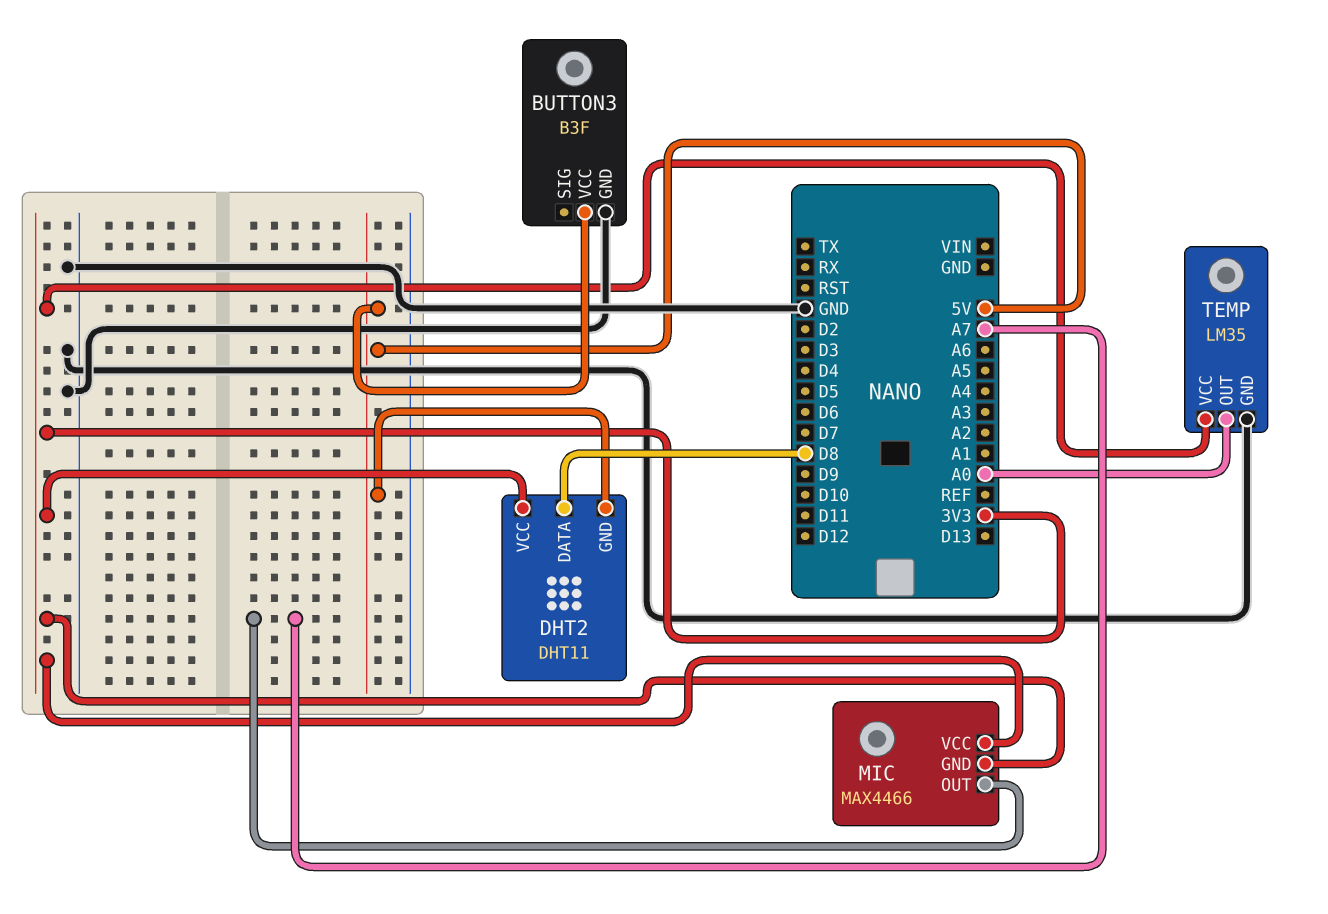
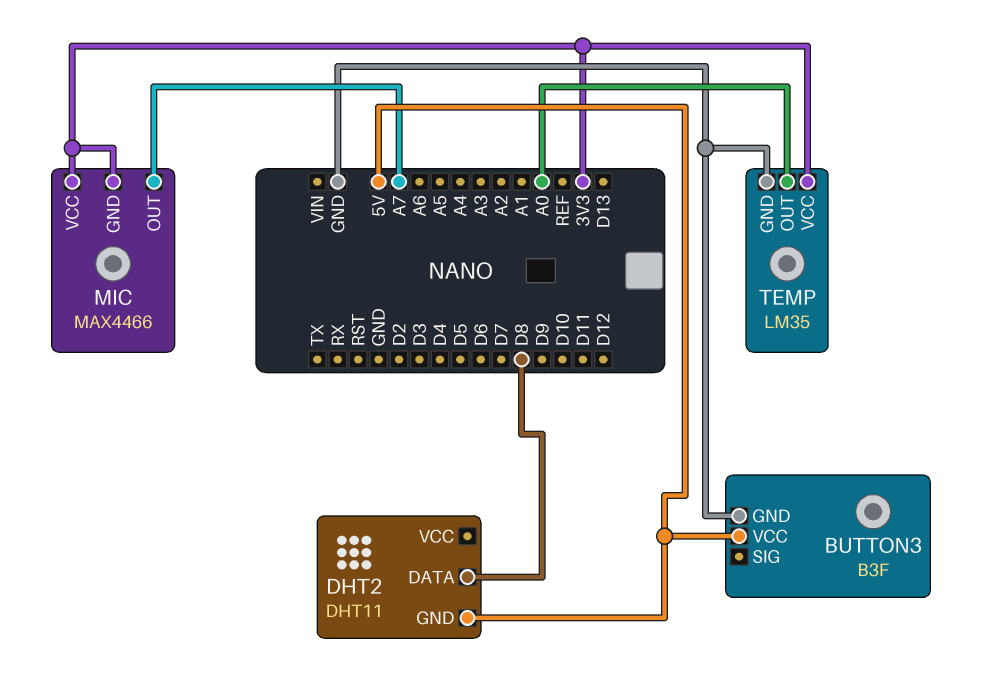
DHT2 pin VCC: 3V3 -> none

